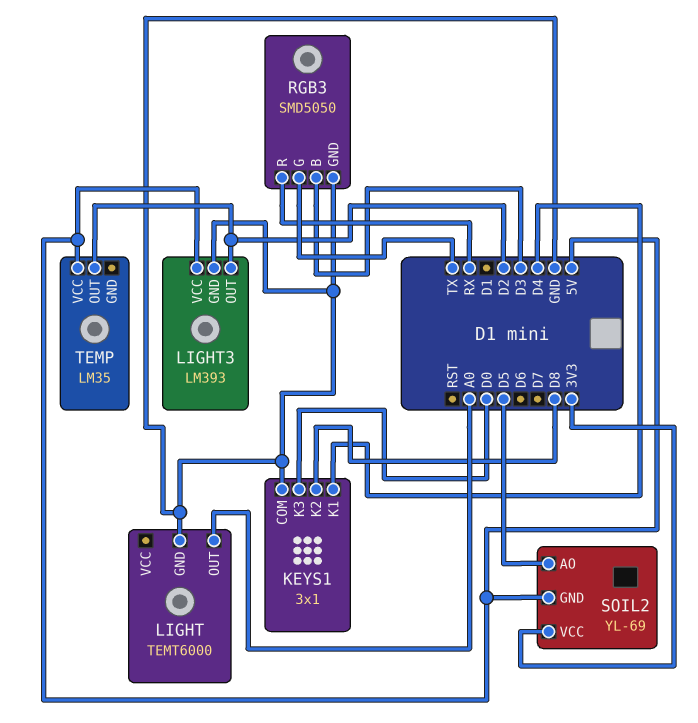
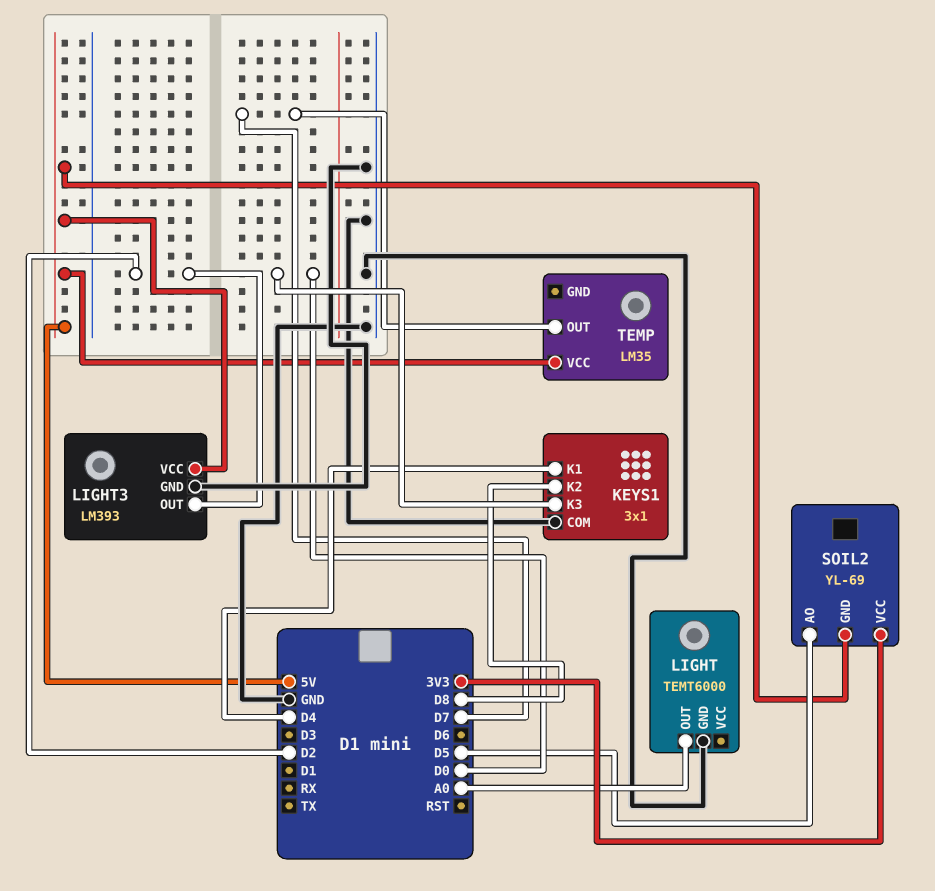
RGB3: SMD5050 -> none
RGB3 pin B: D3 -> none
RGB3 pin G: TX -> none
RGB3 pin GND: GND -> none
RGB3 pin R: RX -> none
TEMP pin OUT: D2 -> D7

